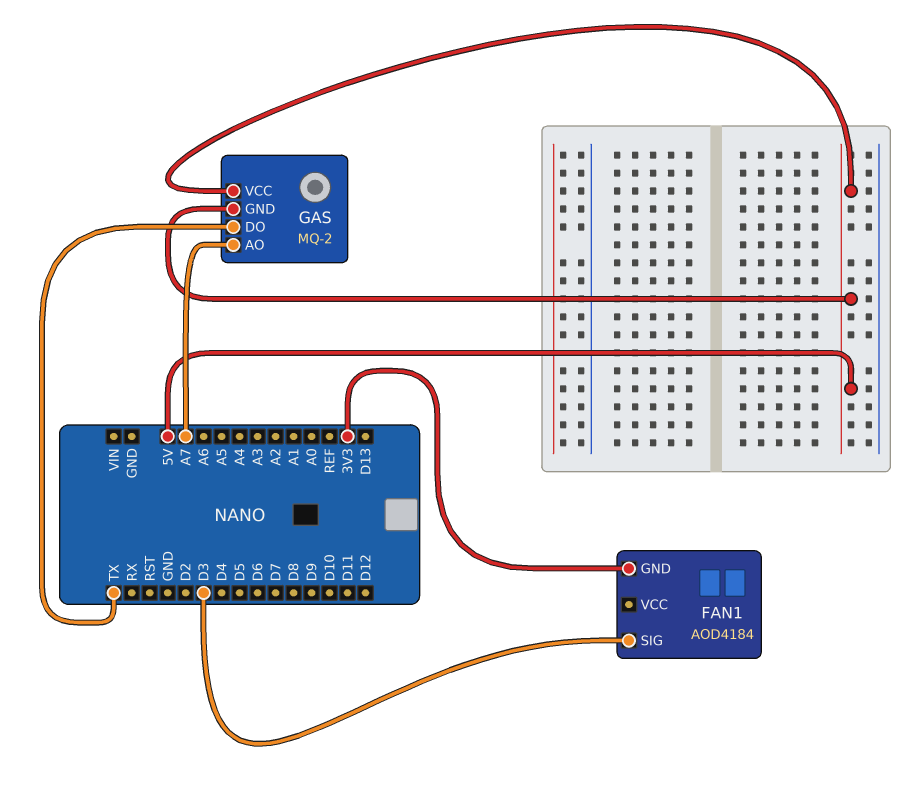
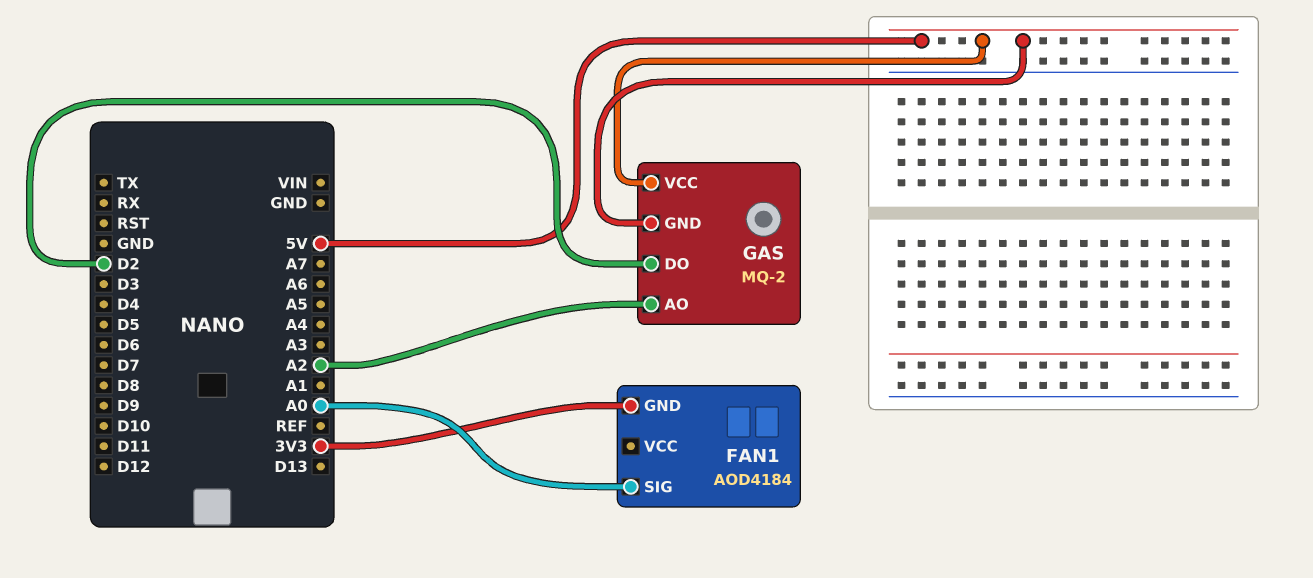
FAN1 pin SIG: D3 -> A0
GAS pin AO: A7 -> A2
GAS pin DO: TX -> D2

